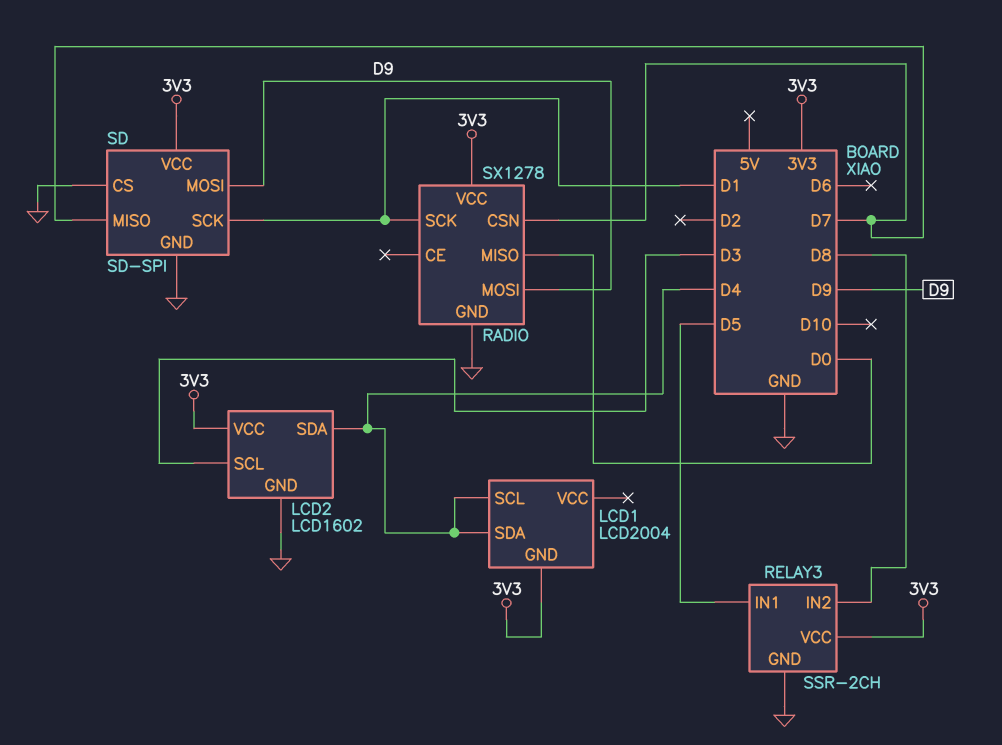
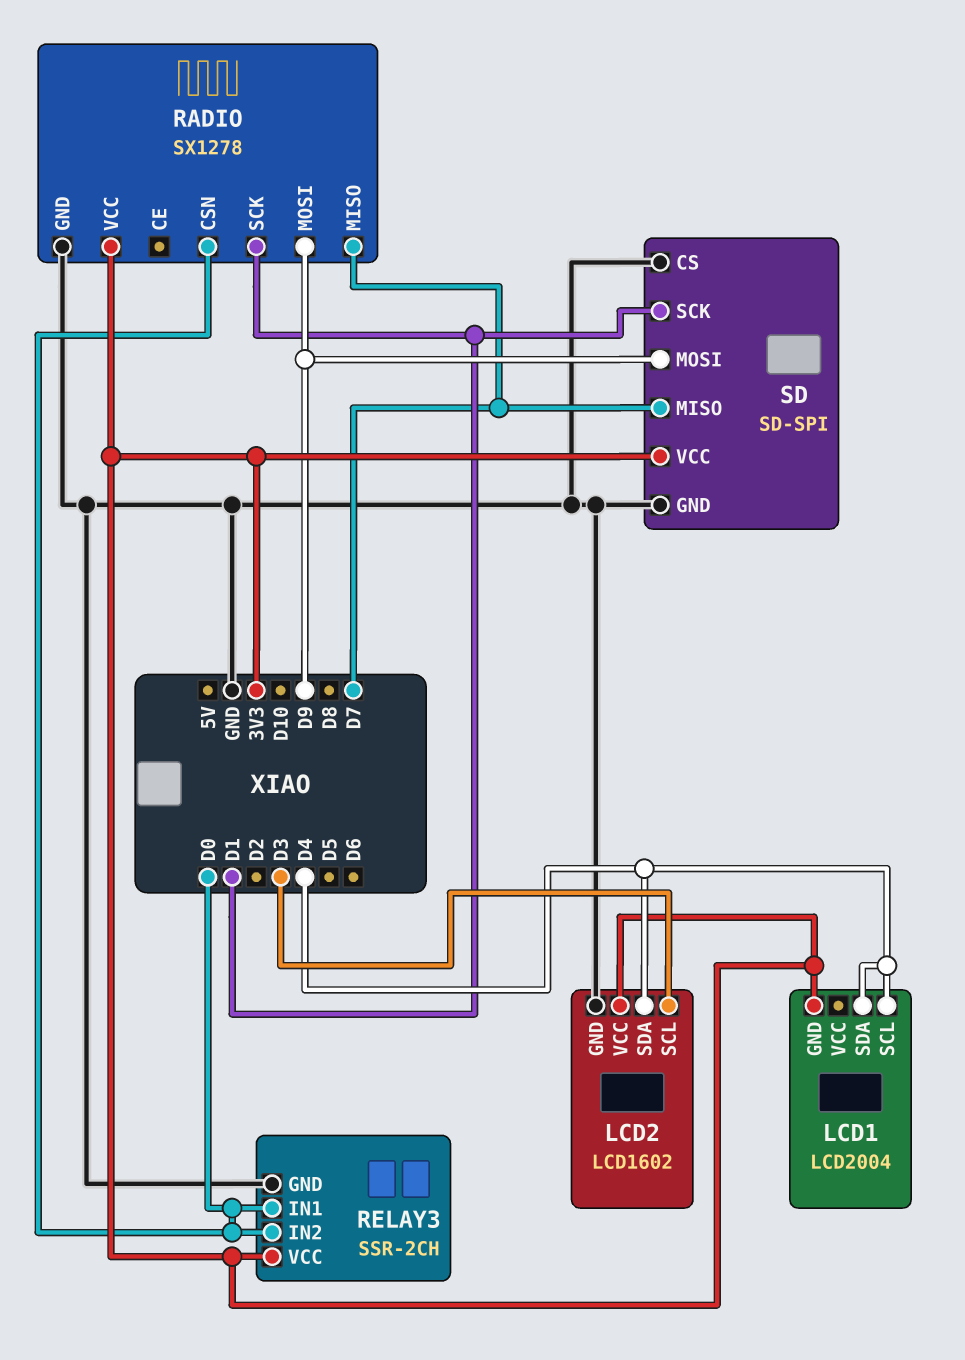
RADIO pin CSN: D7 -> D0
RADIO pin MISO: D0 -> D7
RELAY3 pin IN1: D5 -> D0
RELAY3 pin IN2: D8 -> D0

